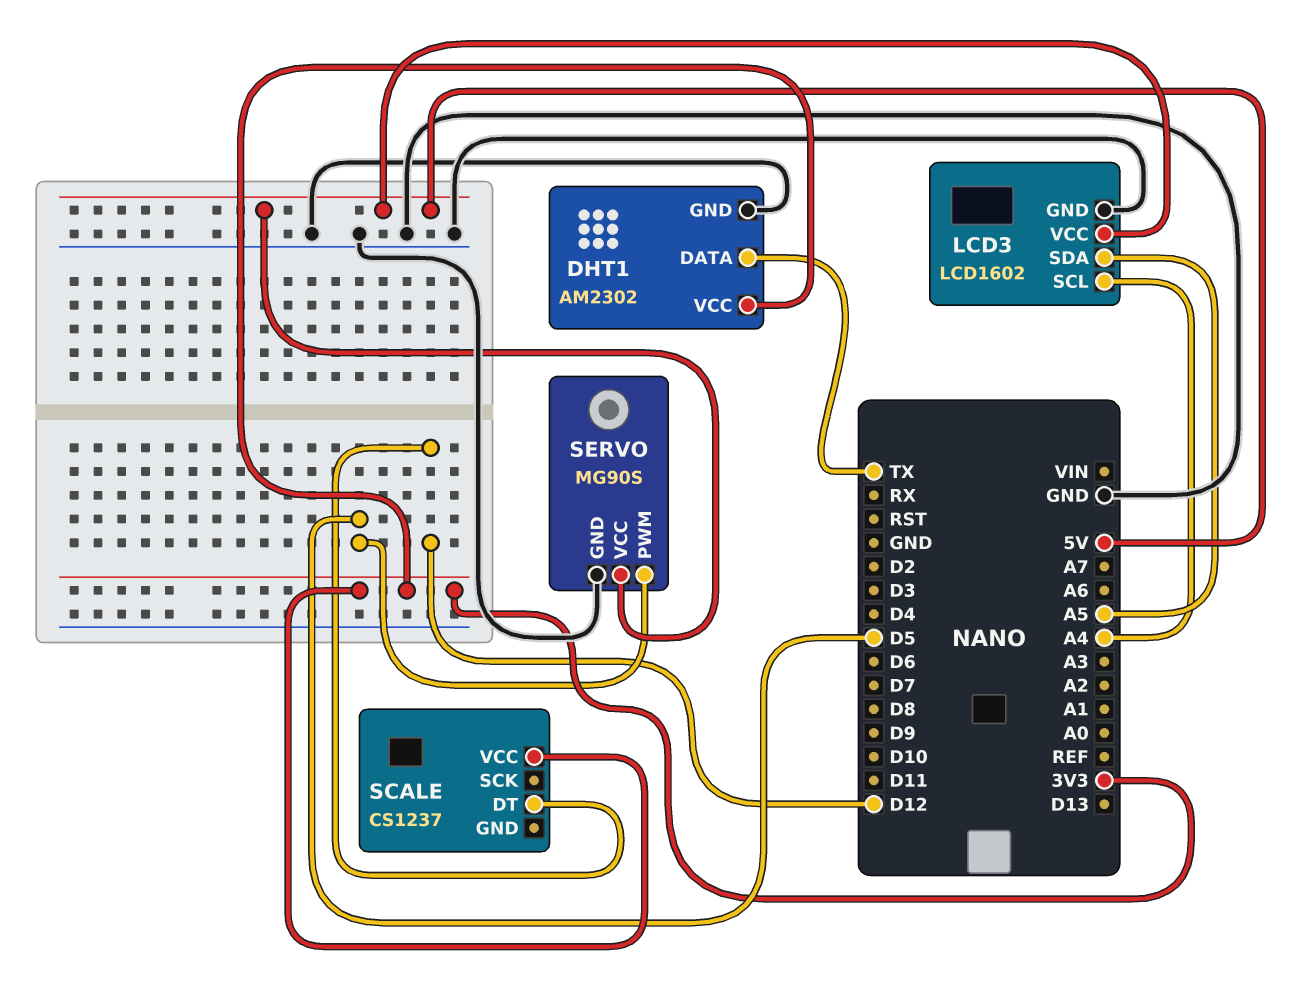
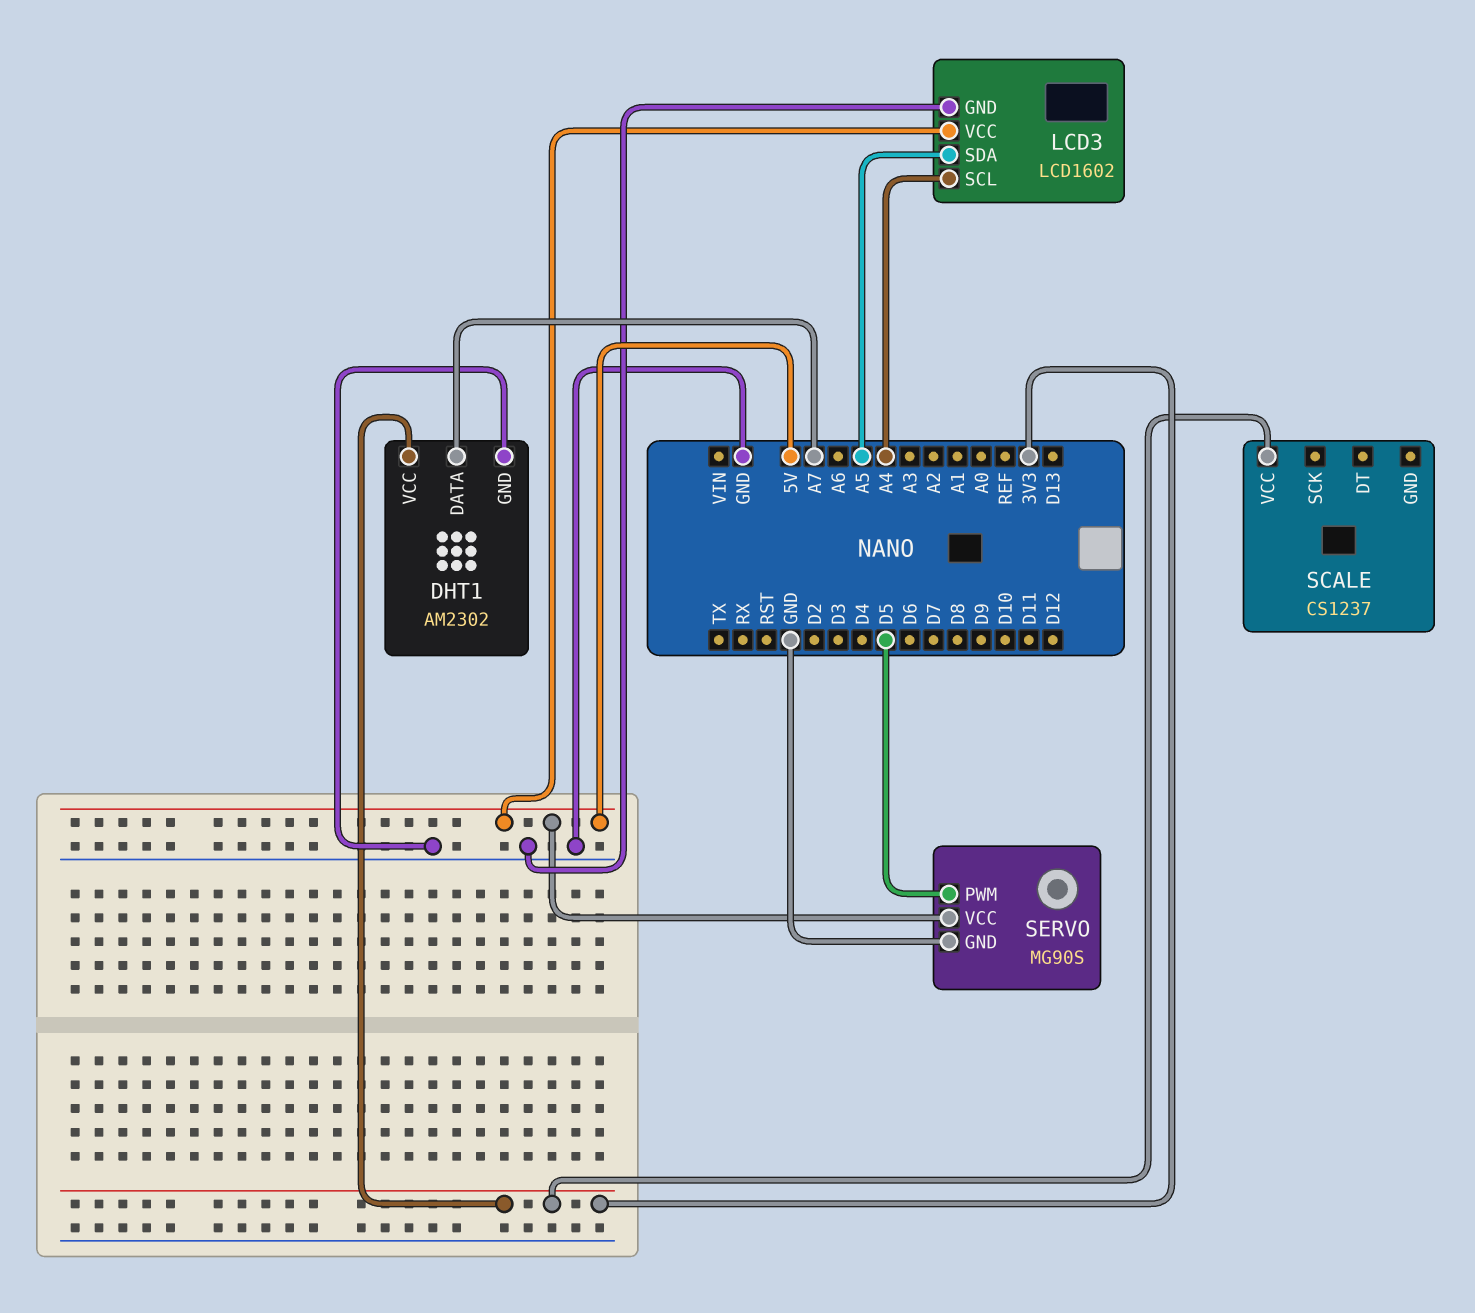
DHT1 pin DATA: TX -> A7
SCALE pin DT: D12 -> none

